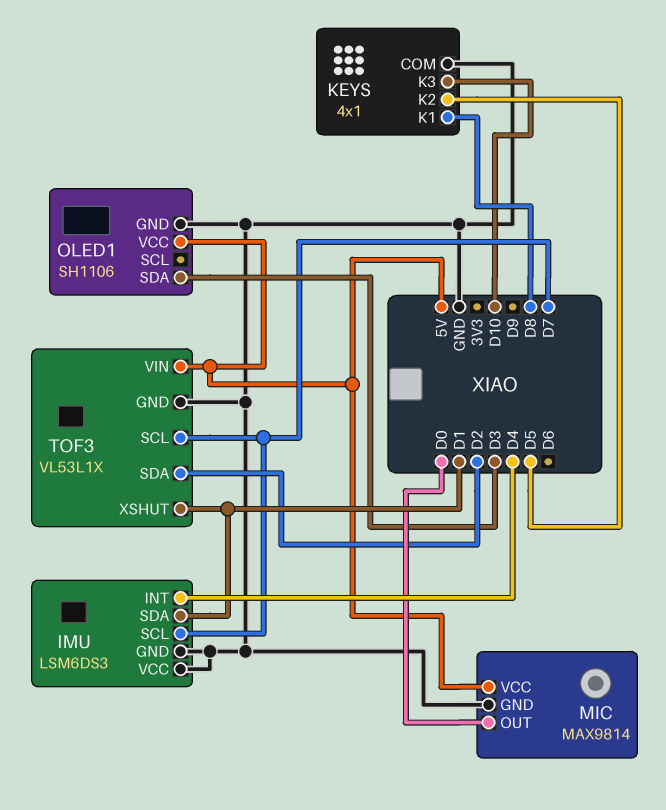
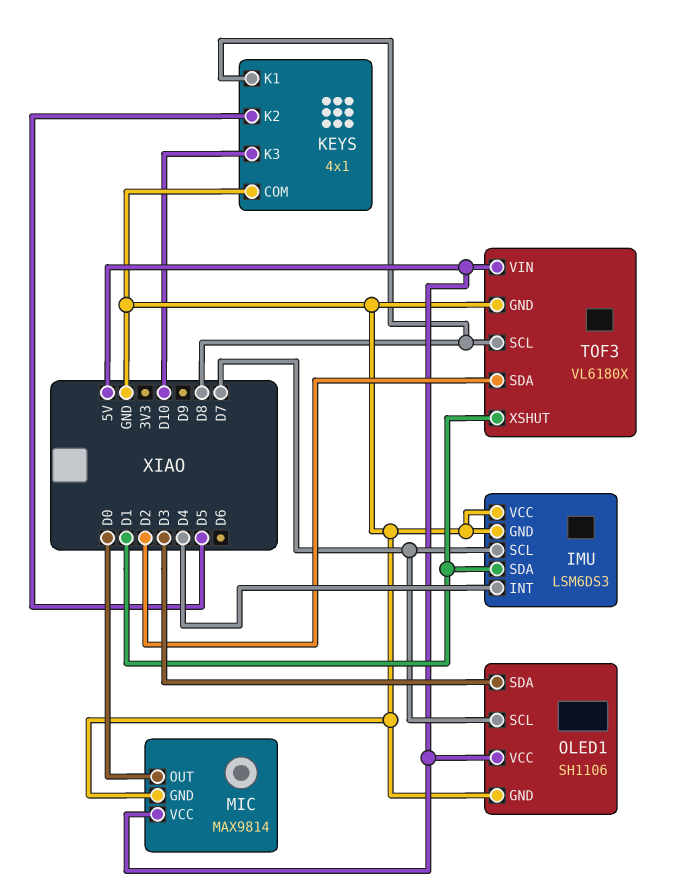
OLED1 pin SCL: none -> D7
TOF3: VL53L1X -> VL6180X
TOF3 pin SCL: D7 -> D8

